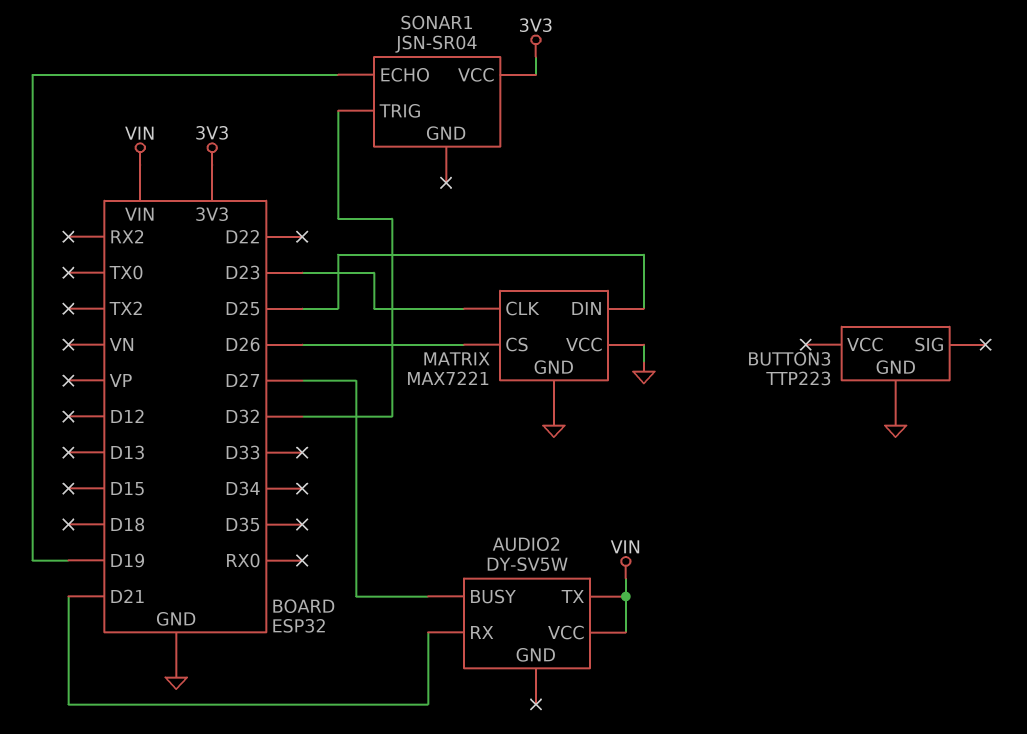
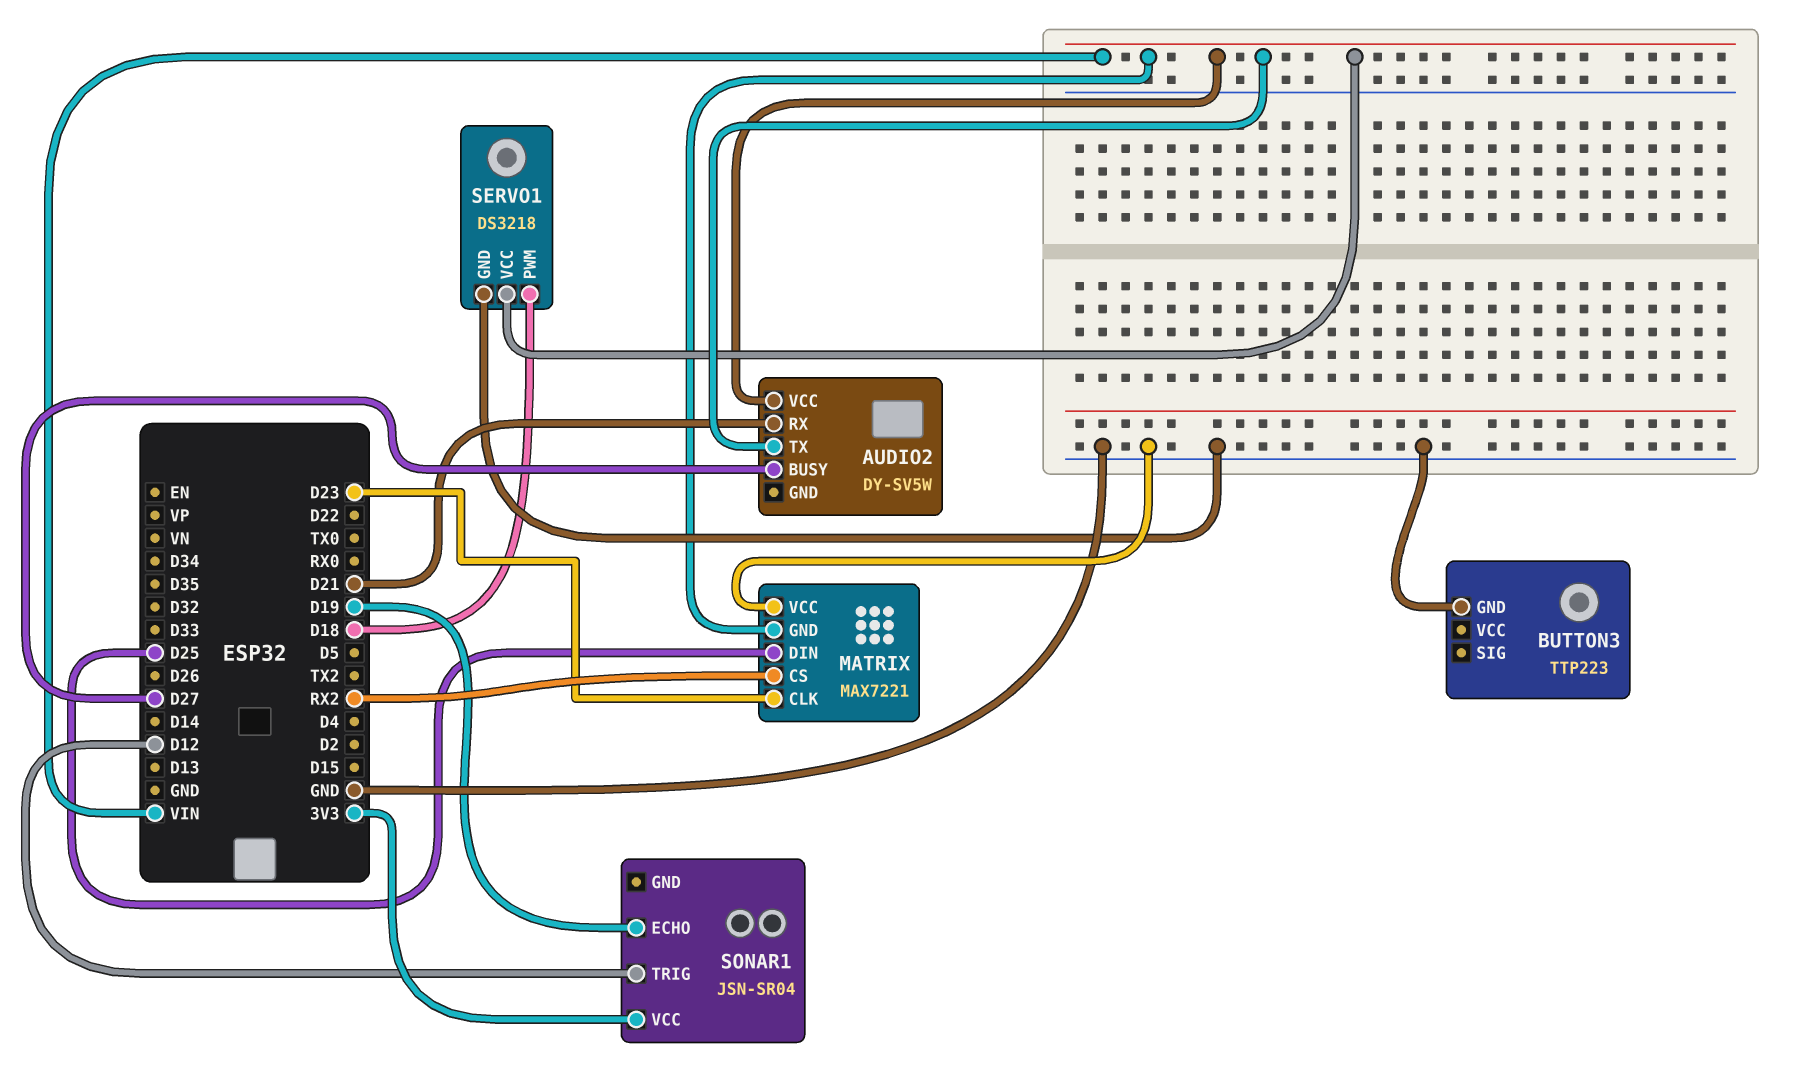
MATRIX pin CS: D26 -> RX2
MATRIX pin GND: GND -> VIN
SERVO1: none -> DS3218
SERVO1 pin GND: none -> GND
SERVO1 pin PWM: none -> D18
SERVO1 pin VCC: none -> VIN
SONAR1 pin TRIG: D32 -> D12

